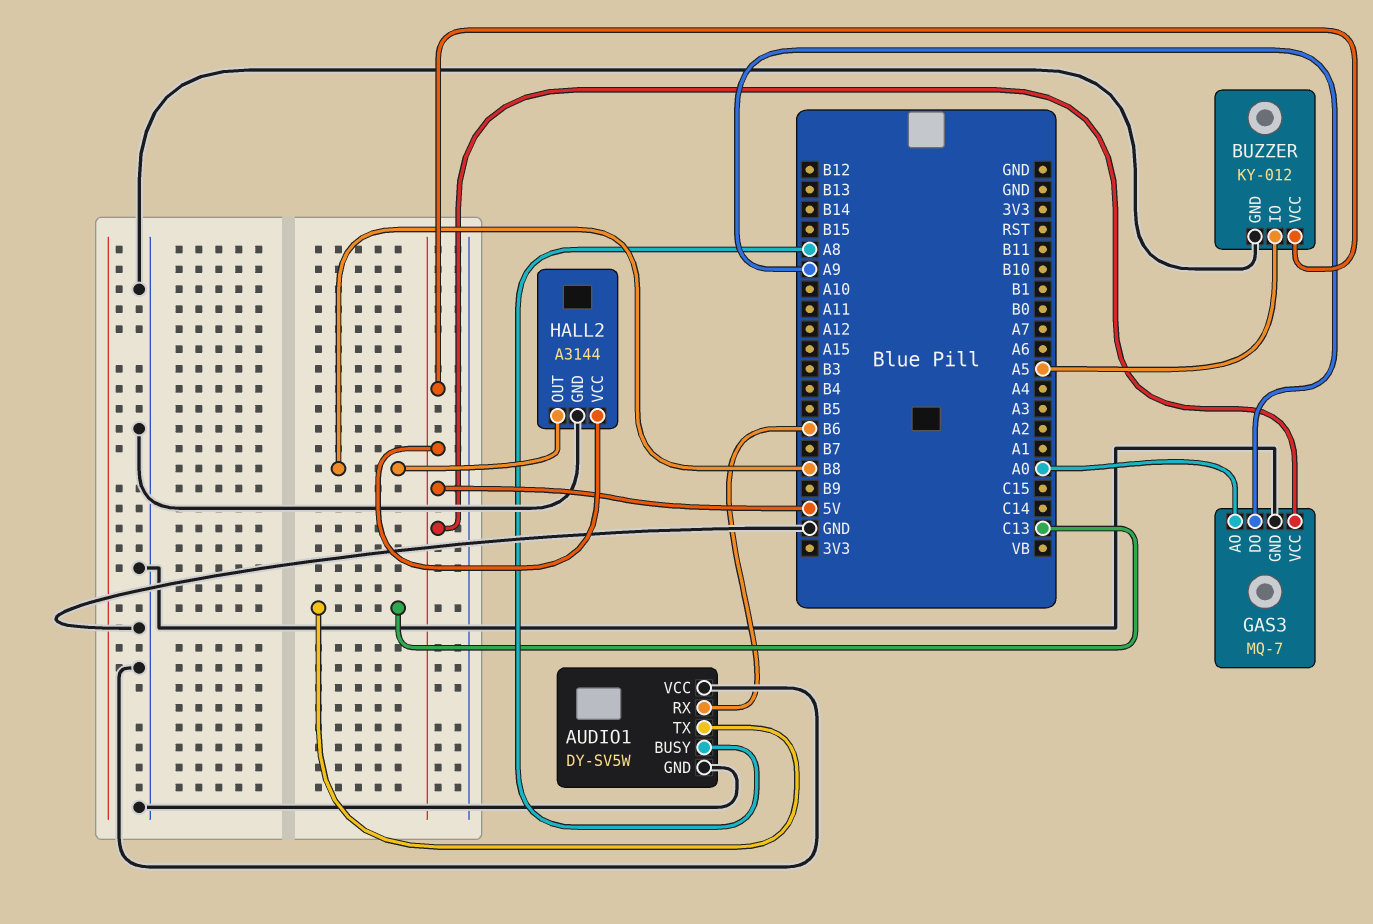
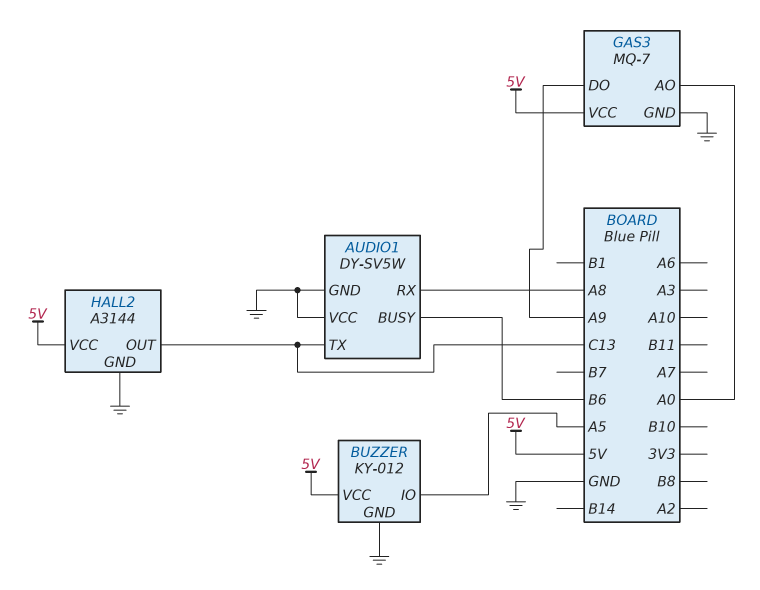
AUDIO1 pin BUSY: A8 -> B6
AUDIO1 pin RX: B6 -> A8
HALL2 pin OUT: B8 -> C13

